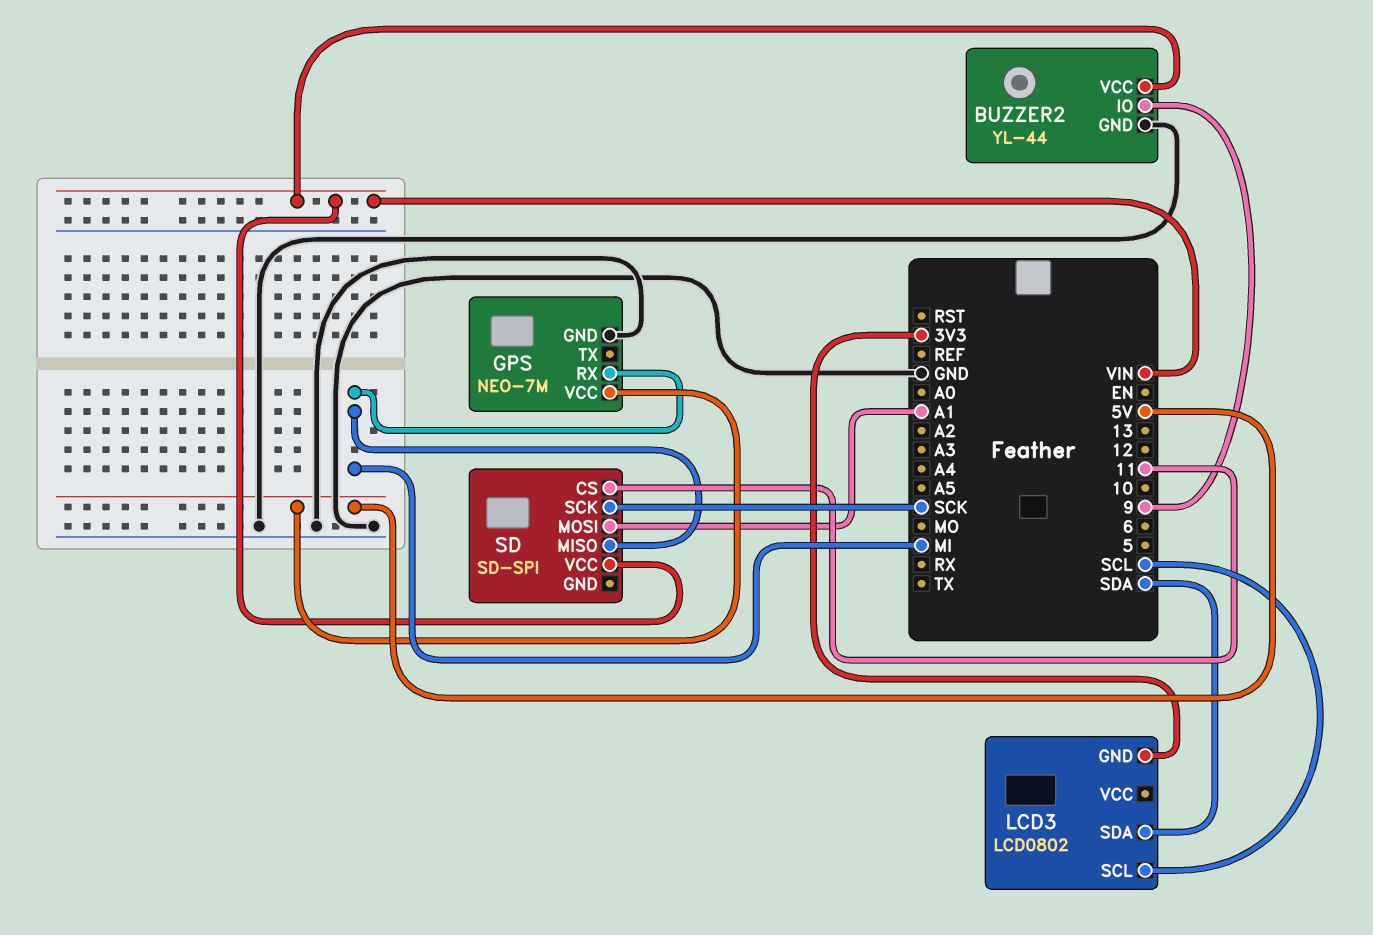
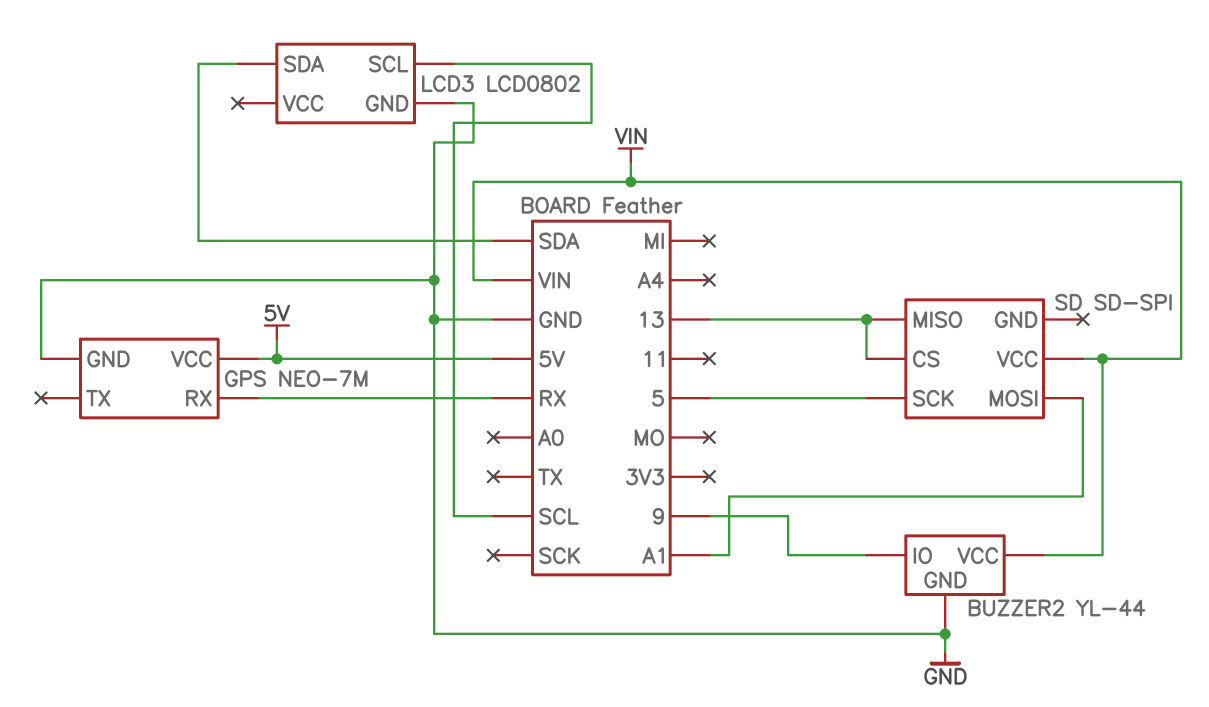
GPS pin RX: MI -> RX
LCD3 pin GND: 3V3 -> GND
SD pin CS: 11 -> 13
SD pin MISO: MI -> 13
SD pin SCK: SCK -> 5

